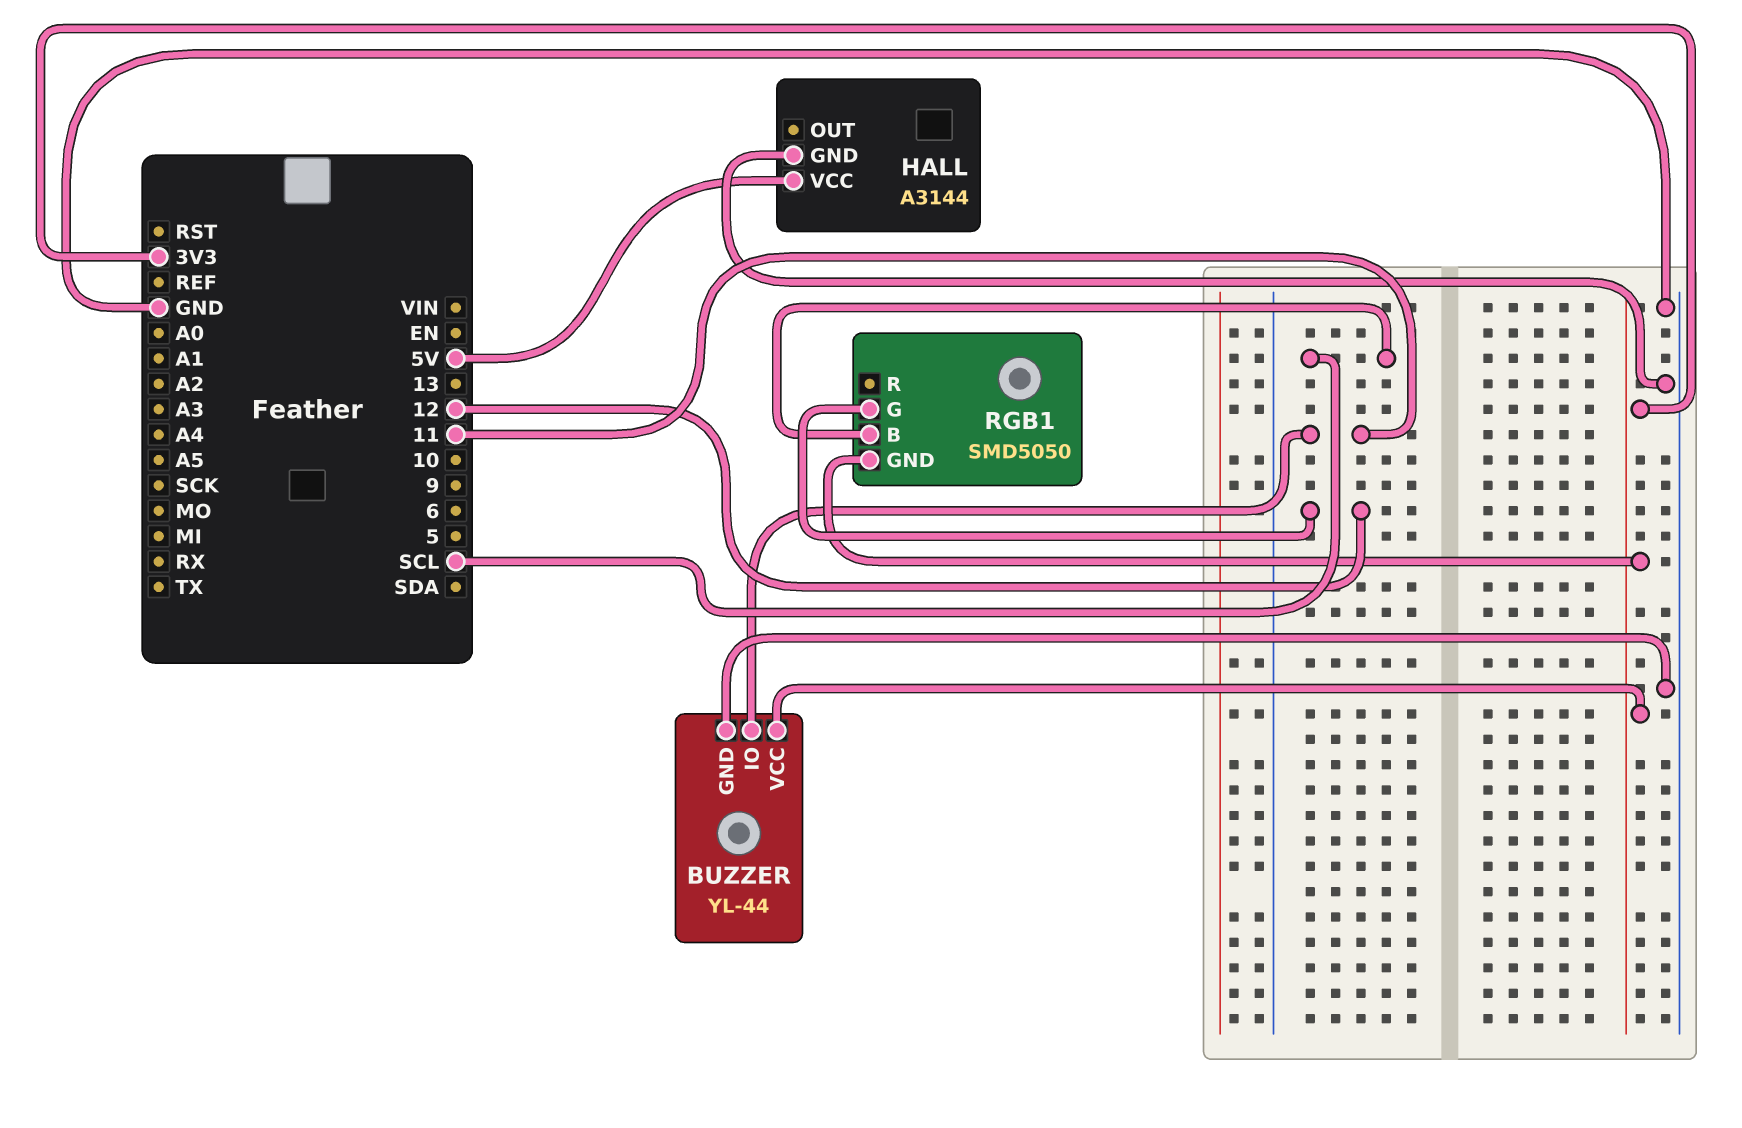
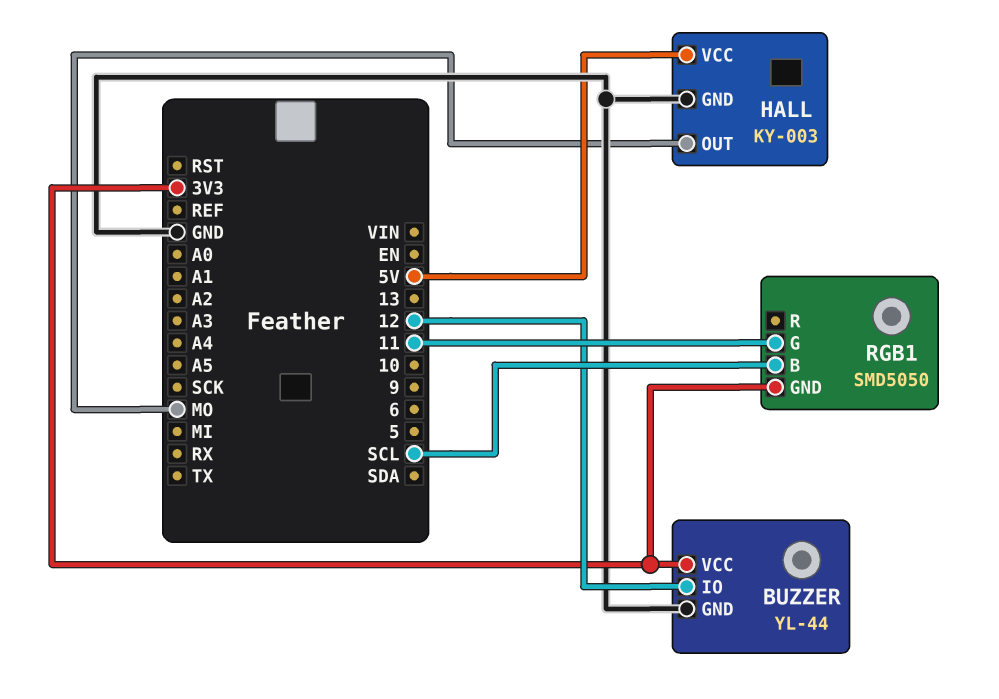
BUZZER pin IO: 11 -> 12
HALL: A3144 -> KY-003
HALL pin OUT: none -> MO
RGB1 pin G: 12 -> 11

